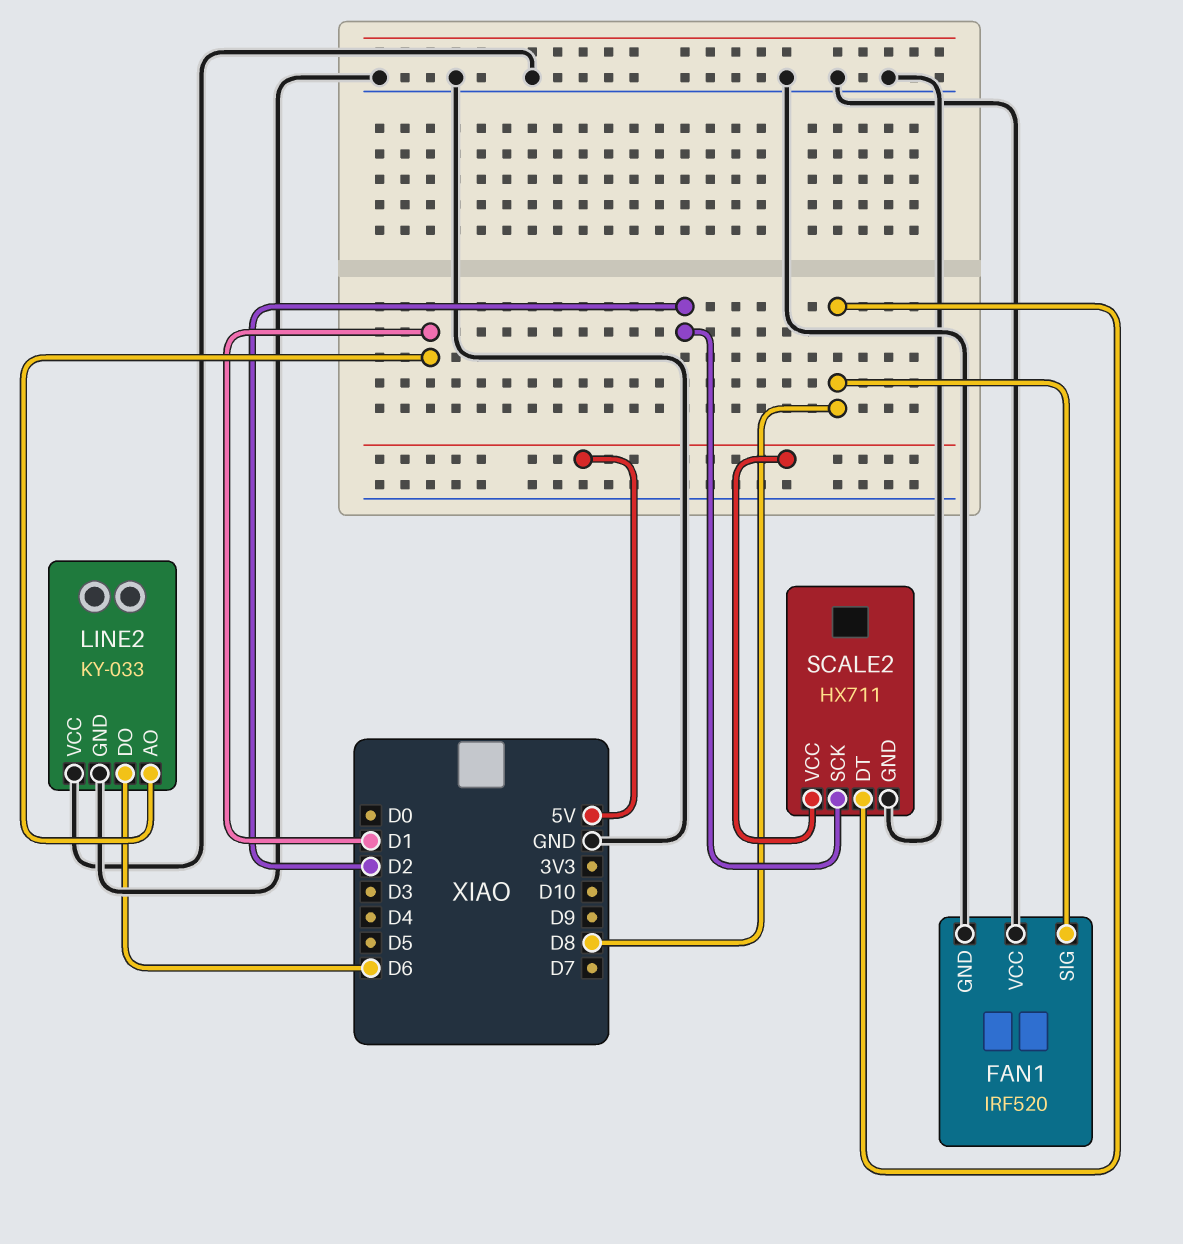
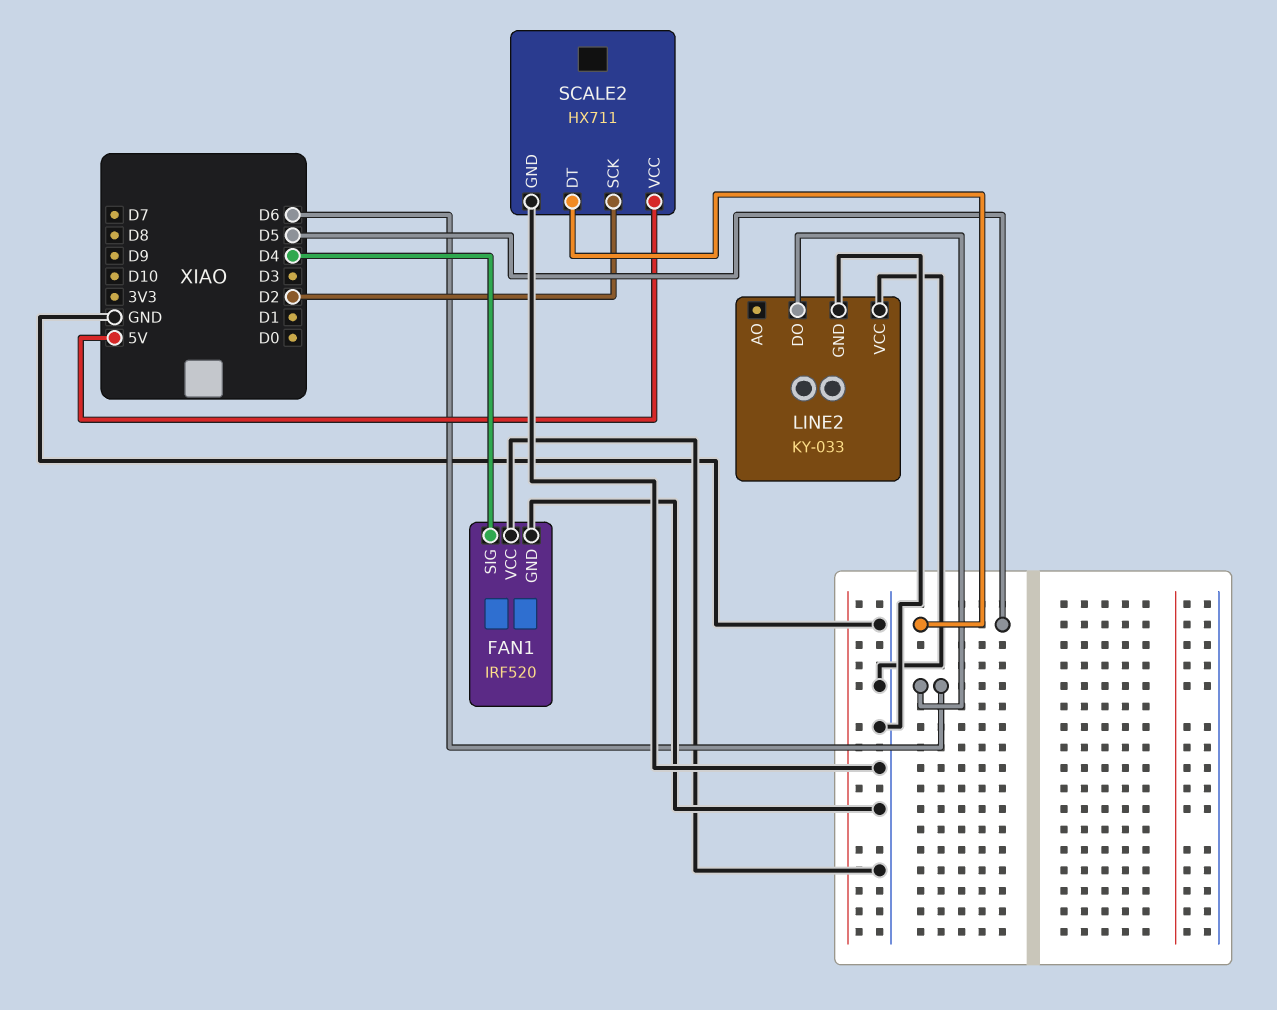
FAN1 pin SIG: D8 -> D4
LINE2 pin AO: D1 -> none
SCALE2 pin DT: D8 -> D5

